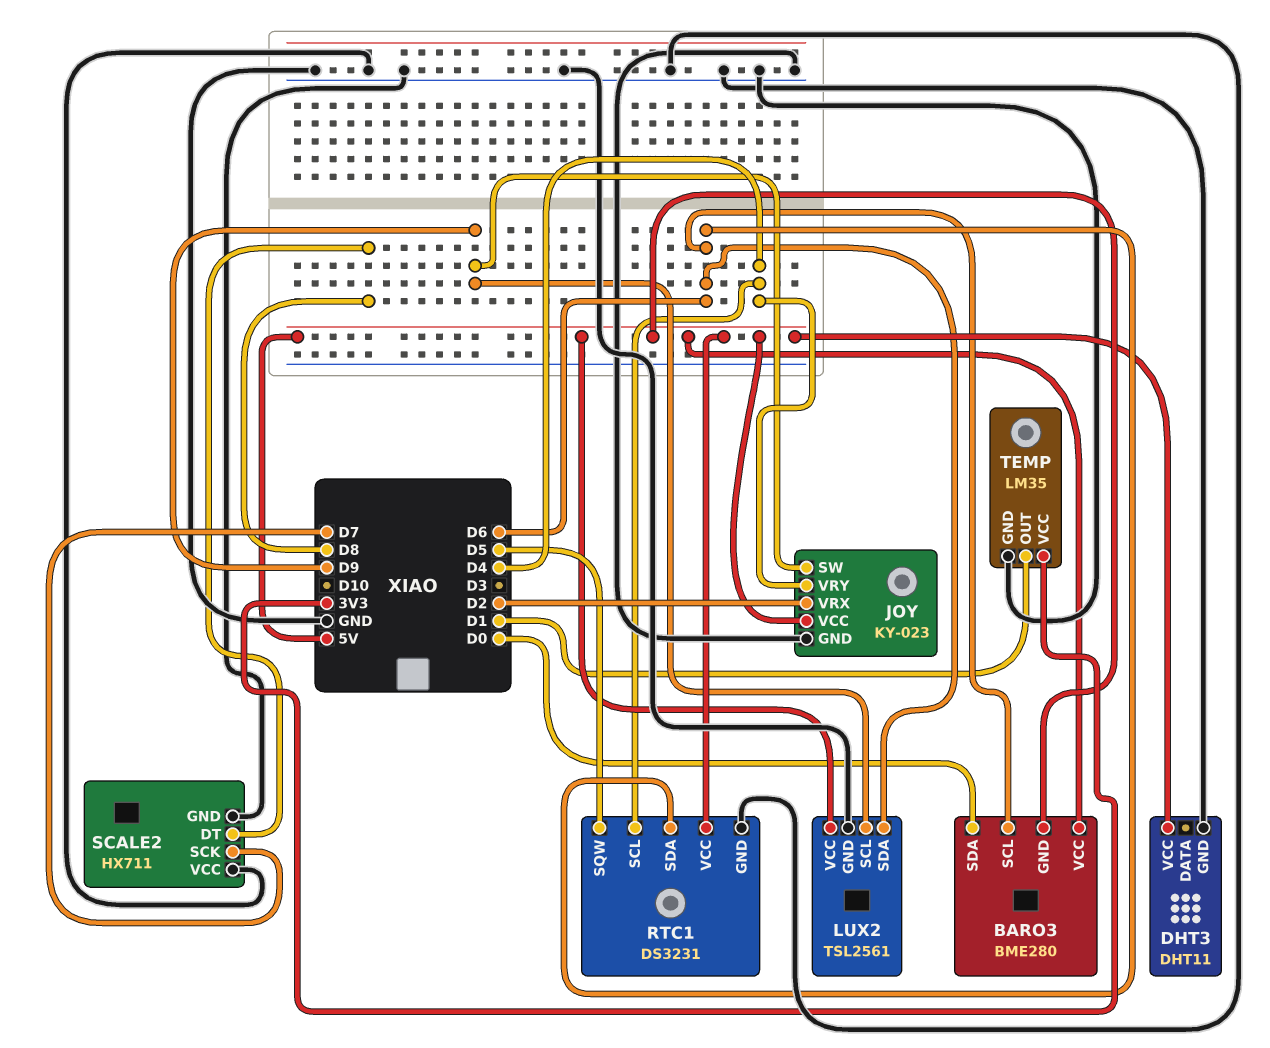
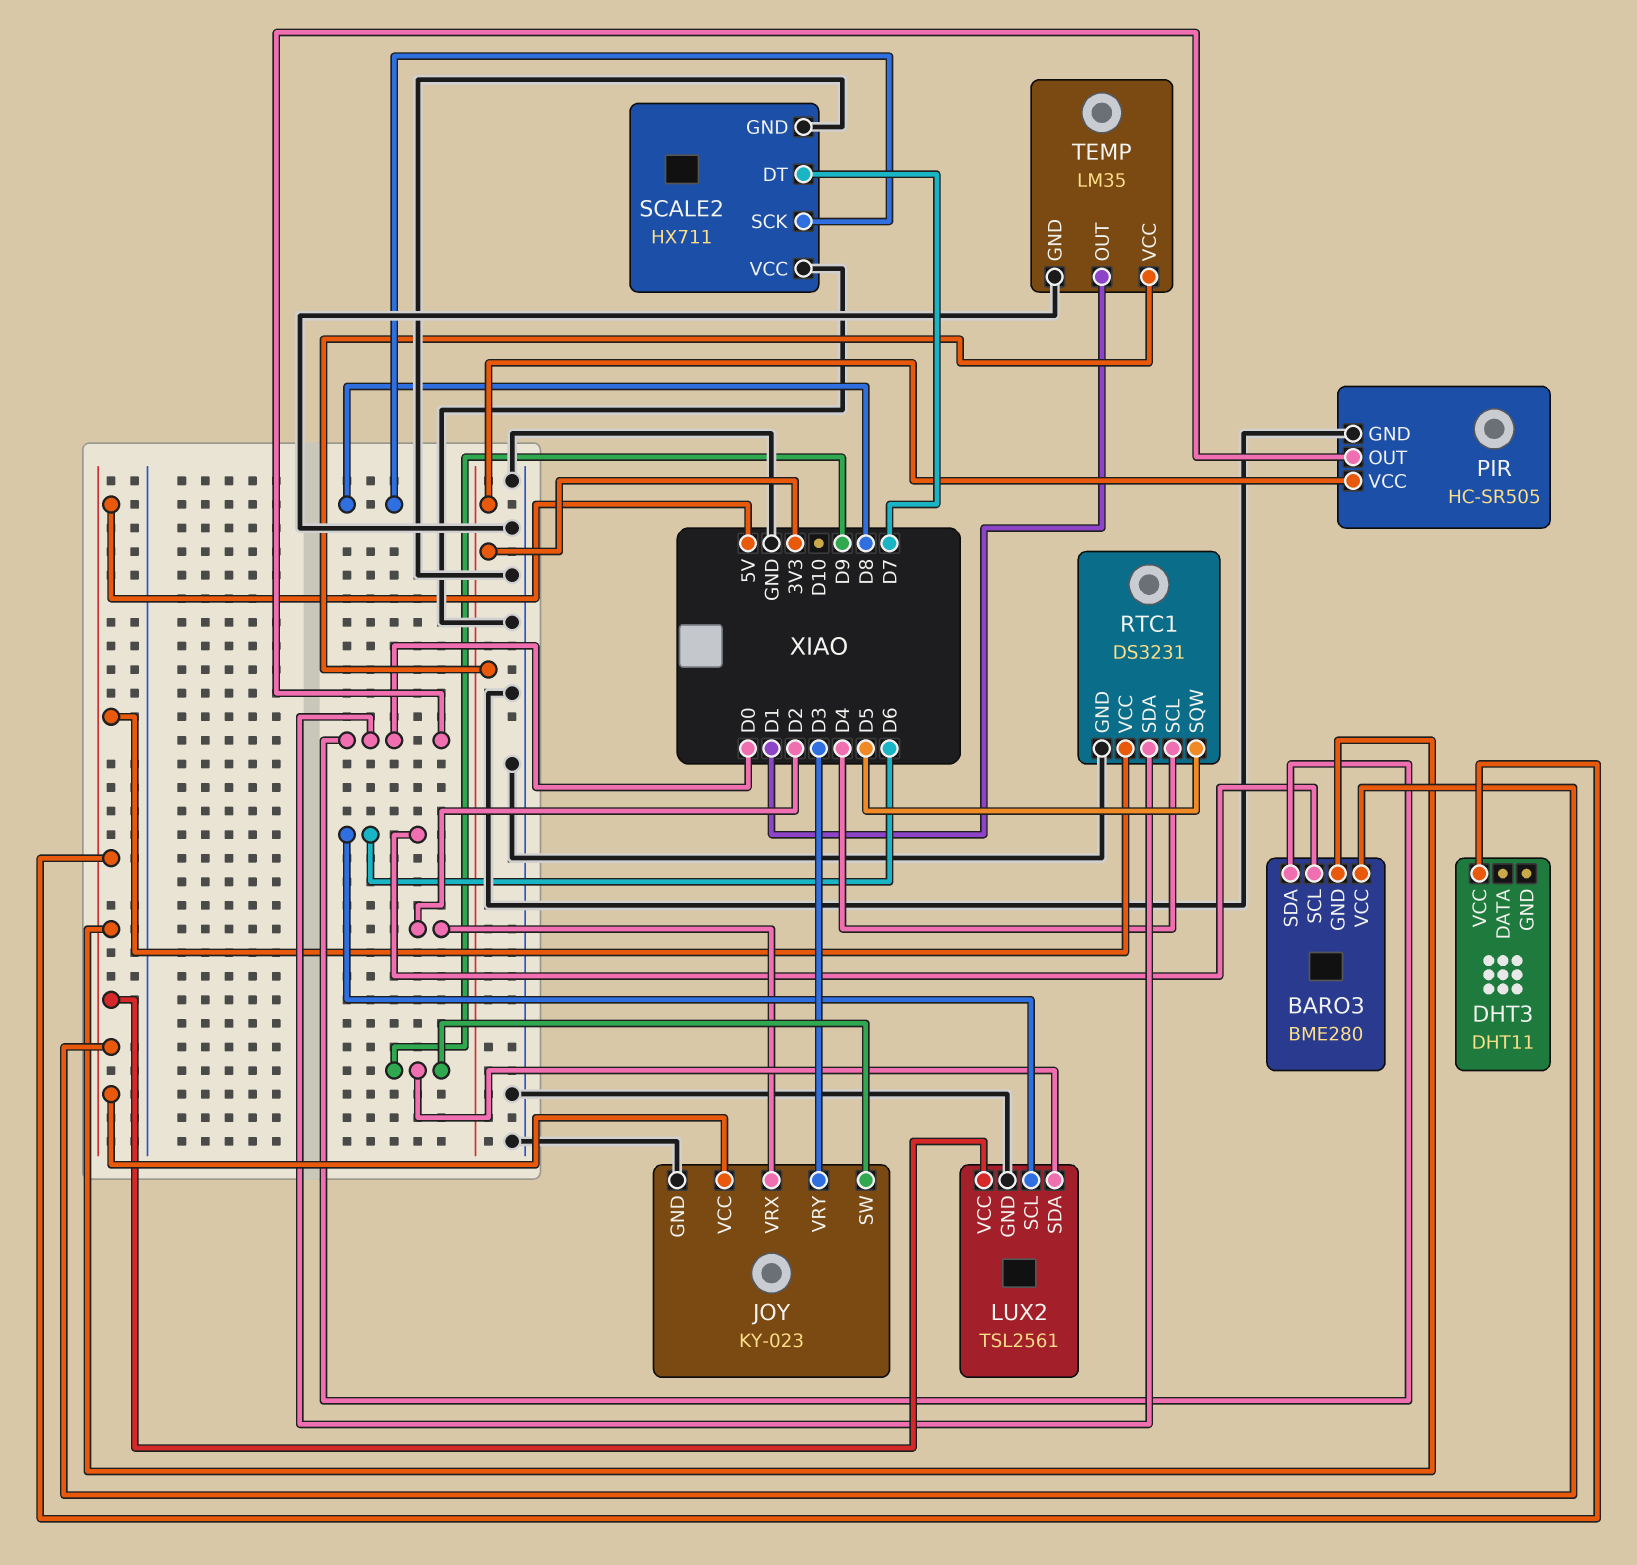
DHT3 pin GND: GND -> none
JOY pin VRY: D4 -> D3
LUX2 pin SCL: D9 -> D6
LUX2 pin SDA: D6 -> D9
PIR: none -> HC-SR505
PIR pin GND: none -> GND
PIR pin OUT: none -> D0
PIR pin VCC: none -> 3V3
RTC1 pin SDA: D6 -> D0
SCALE2 pin DT: D8 -> D7
SCALE2 pin SCK: D7 -> D8

